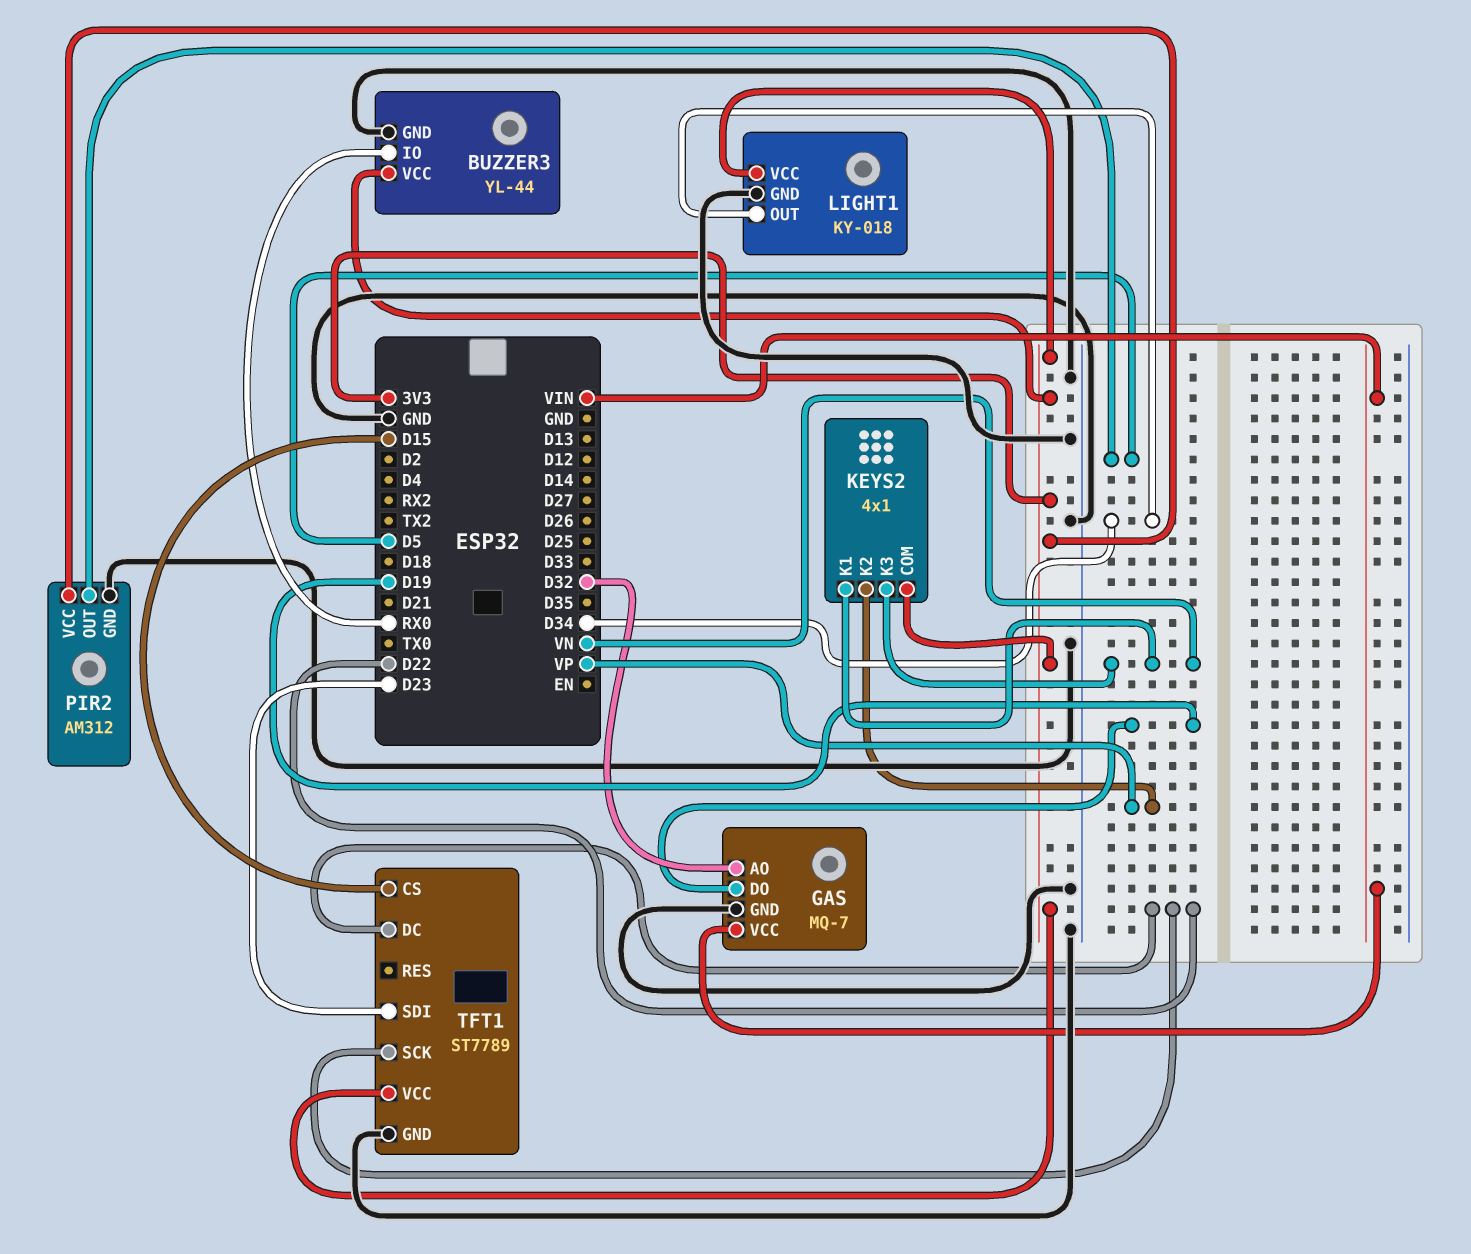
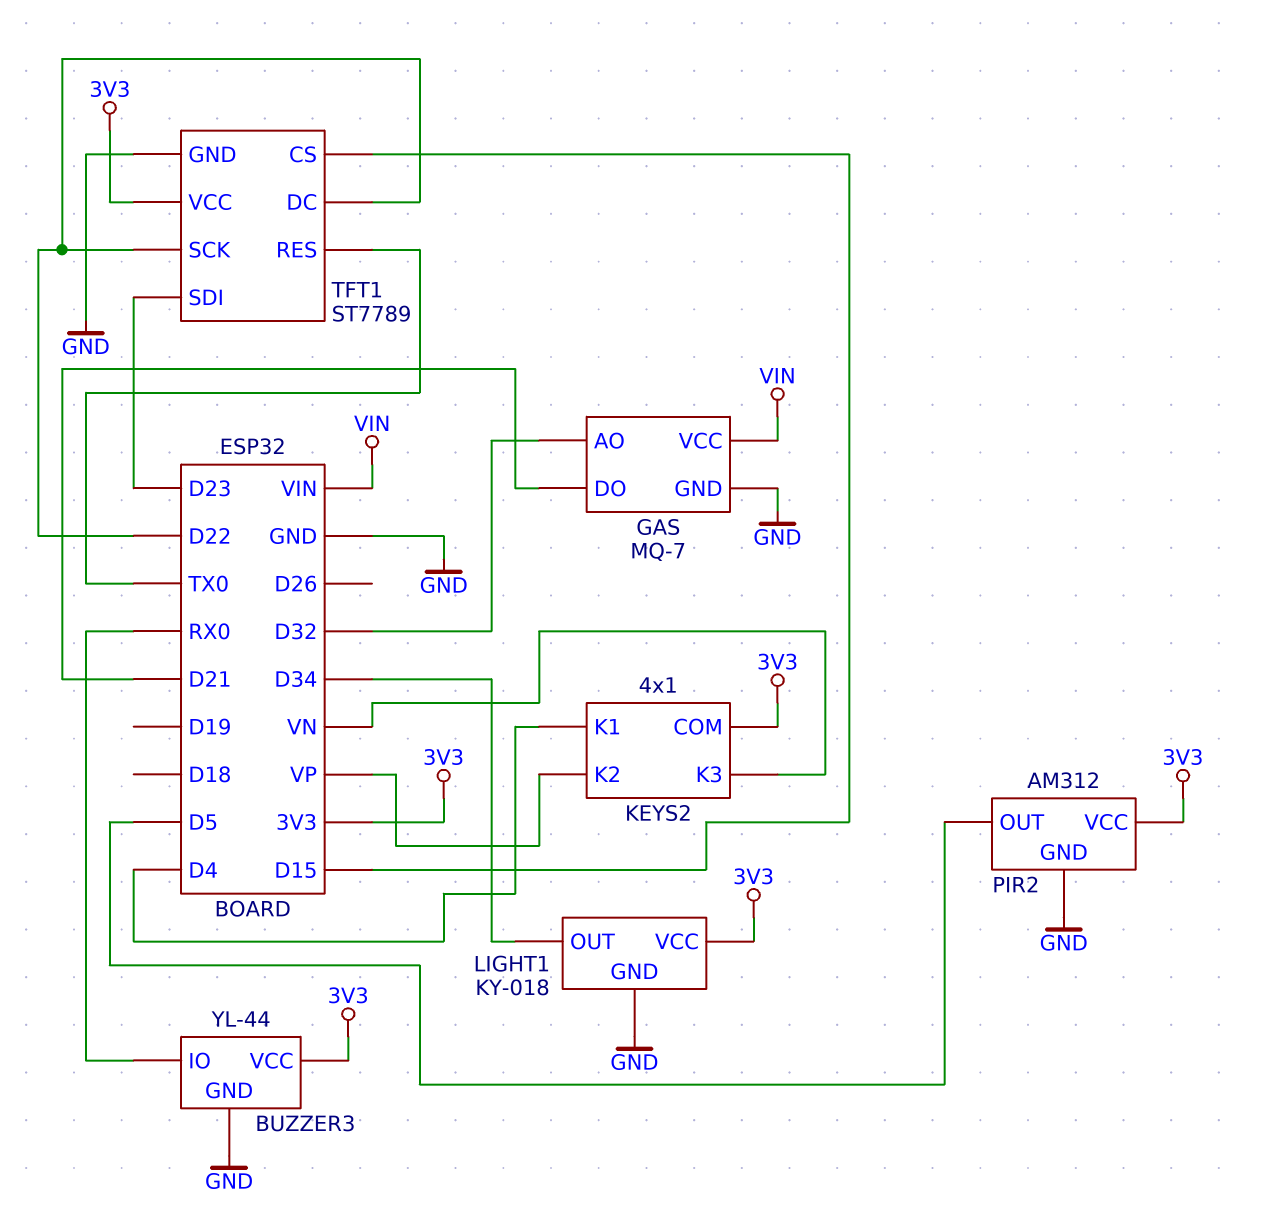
GAS pin DO: D19 -> D21
KEYS2 pin K1: VN -> D4
TFT1 pin RES: none -> TX0

